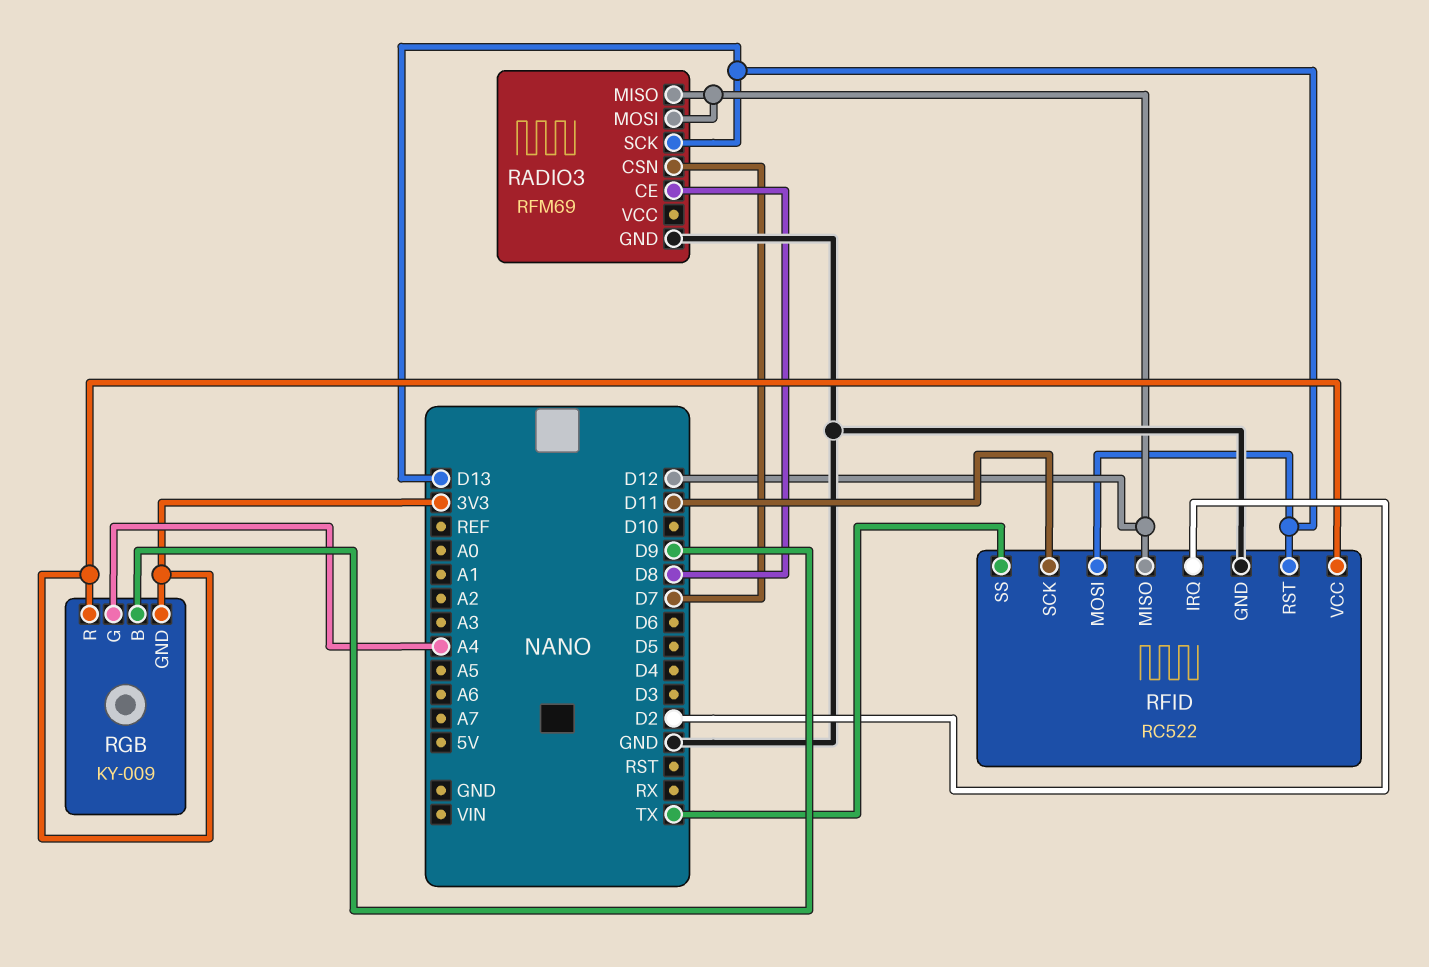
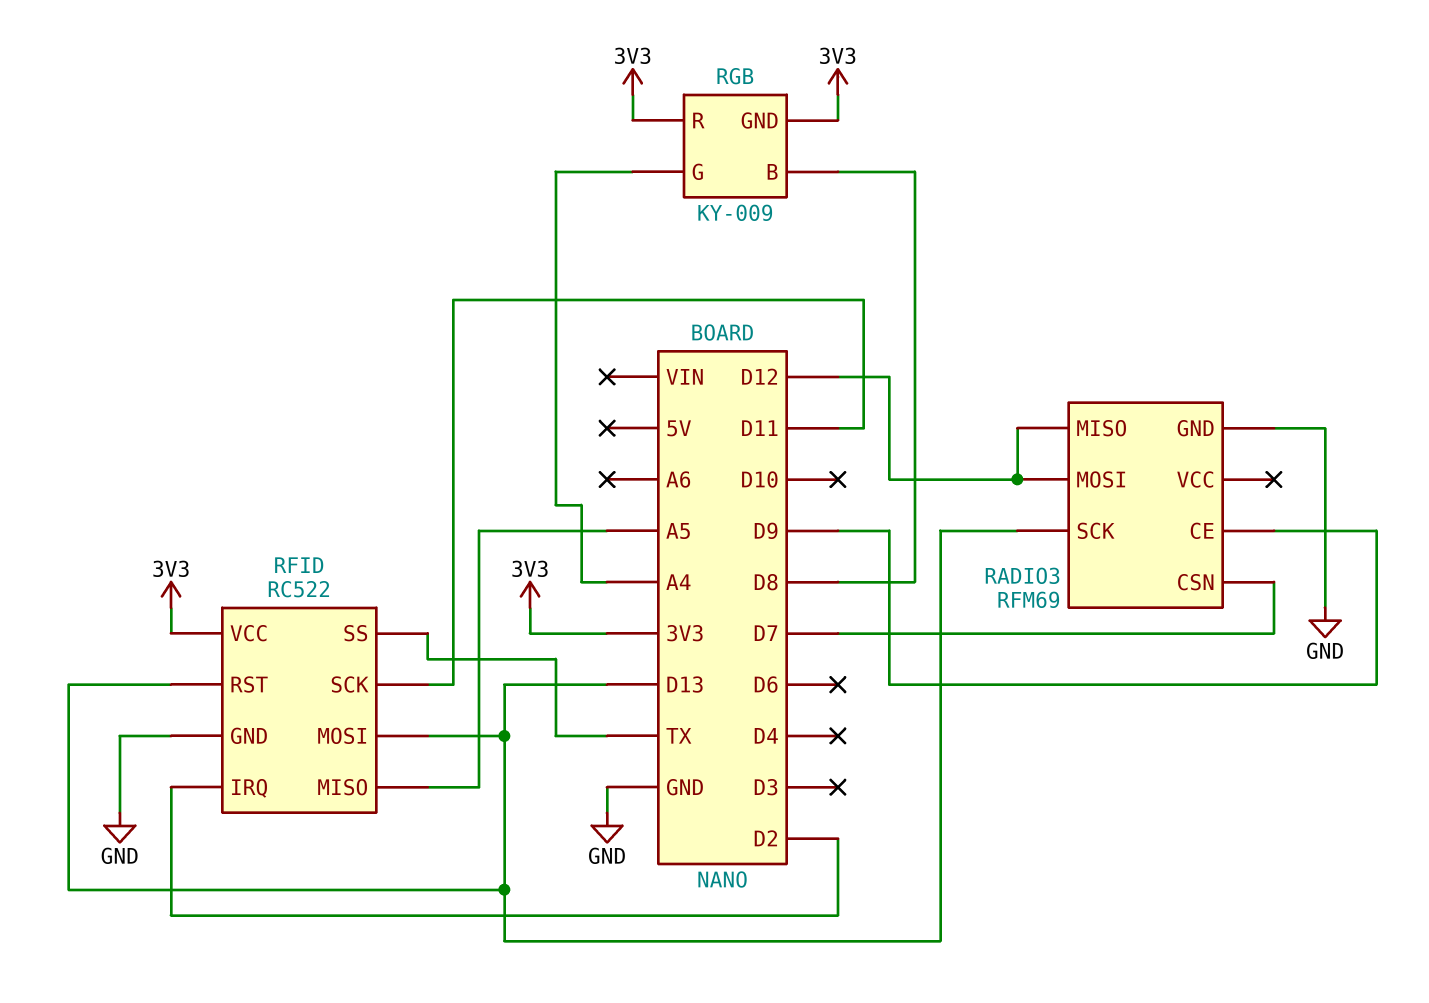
RADIO3 pin CE: D8 -> D9
RFID pin MISO: D12 -> A5
RGB pin B: D9 -> D8

